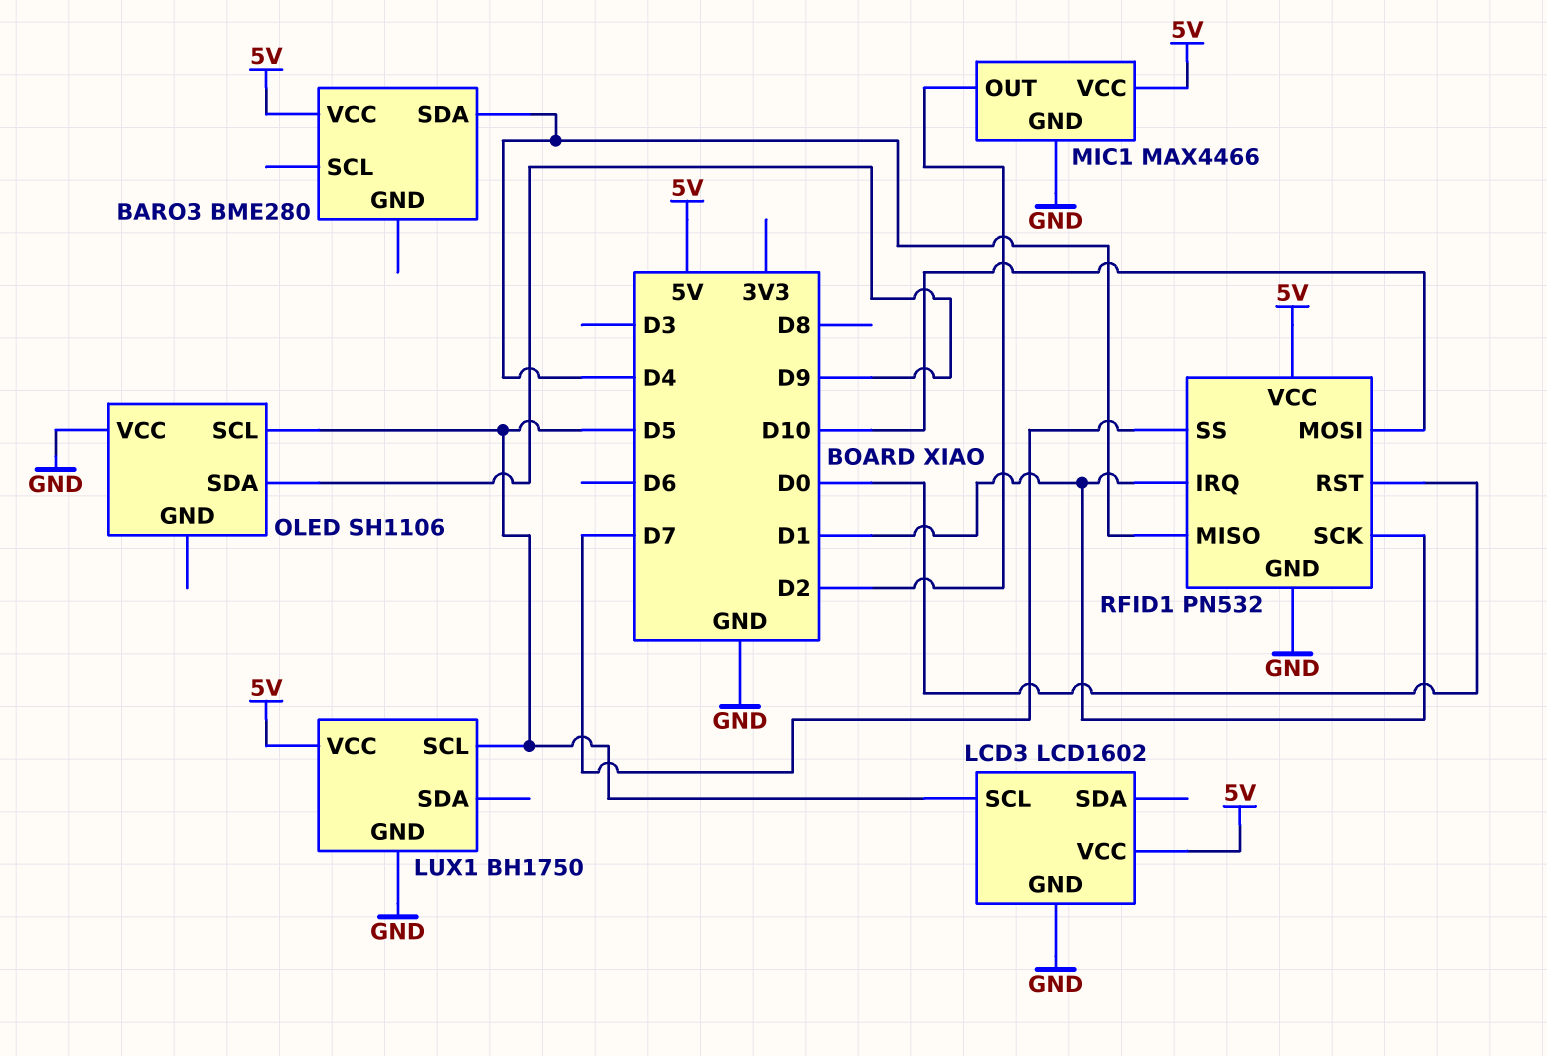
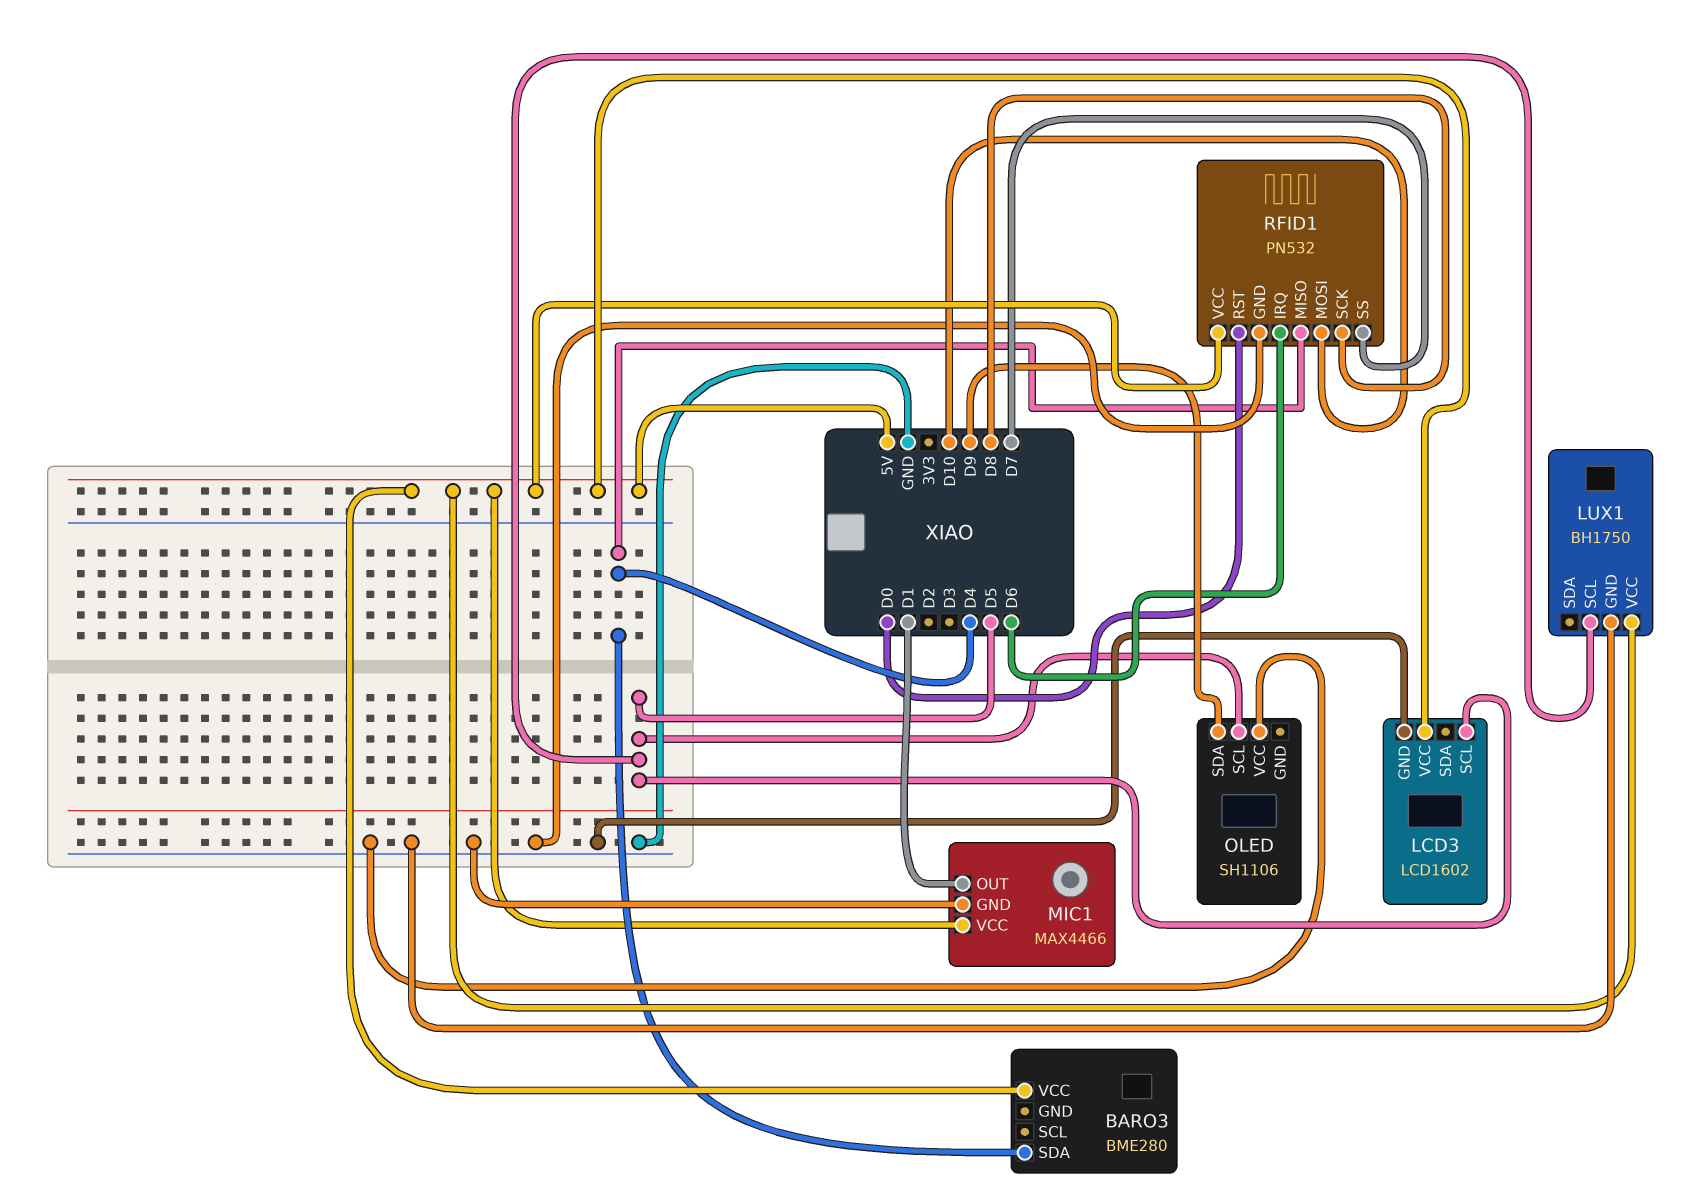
MIC1 pin OUT: D2 -> D1
RFID1 pin IRQ: D1 -> D6
RFID1 pin SCK: D1 -> D8

